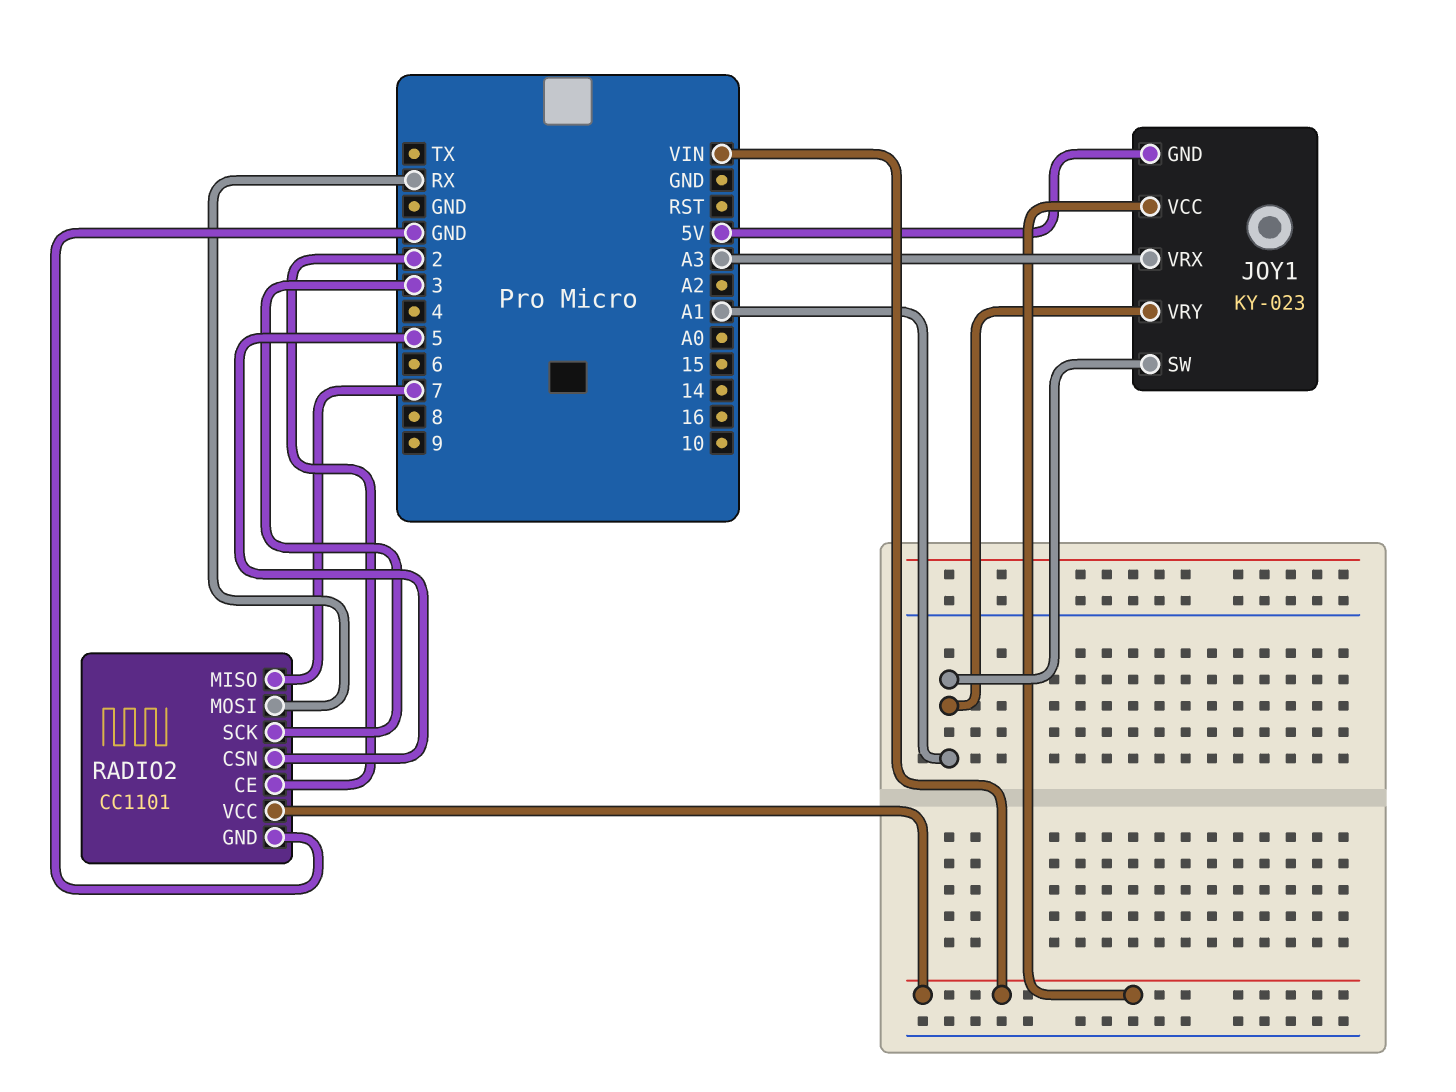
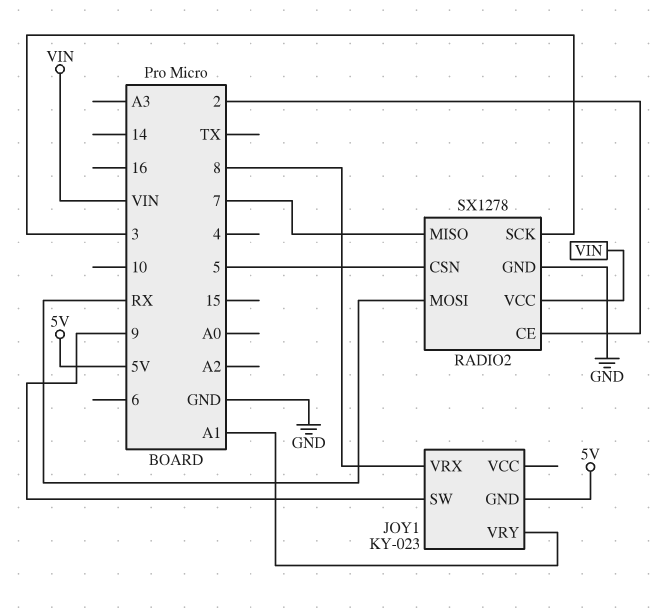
JOY1 pin SW: A1 -> 9
JOY1 pin VCC: VIN -> none
JOY1 pin VRX: A3 -> 8
RADIO2: CC1101 -> SX1278

